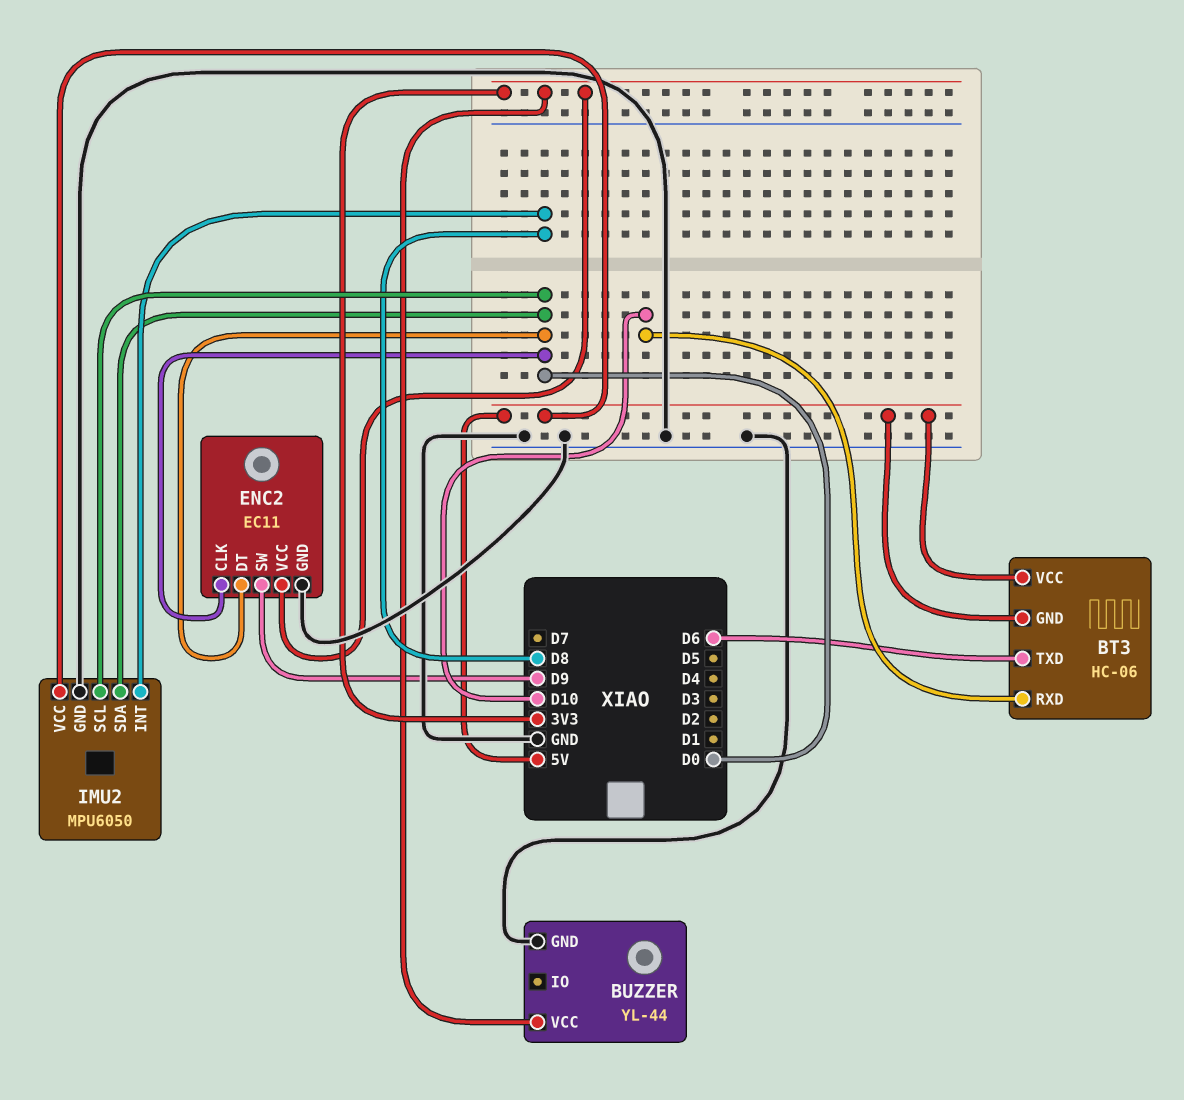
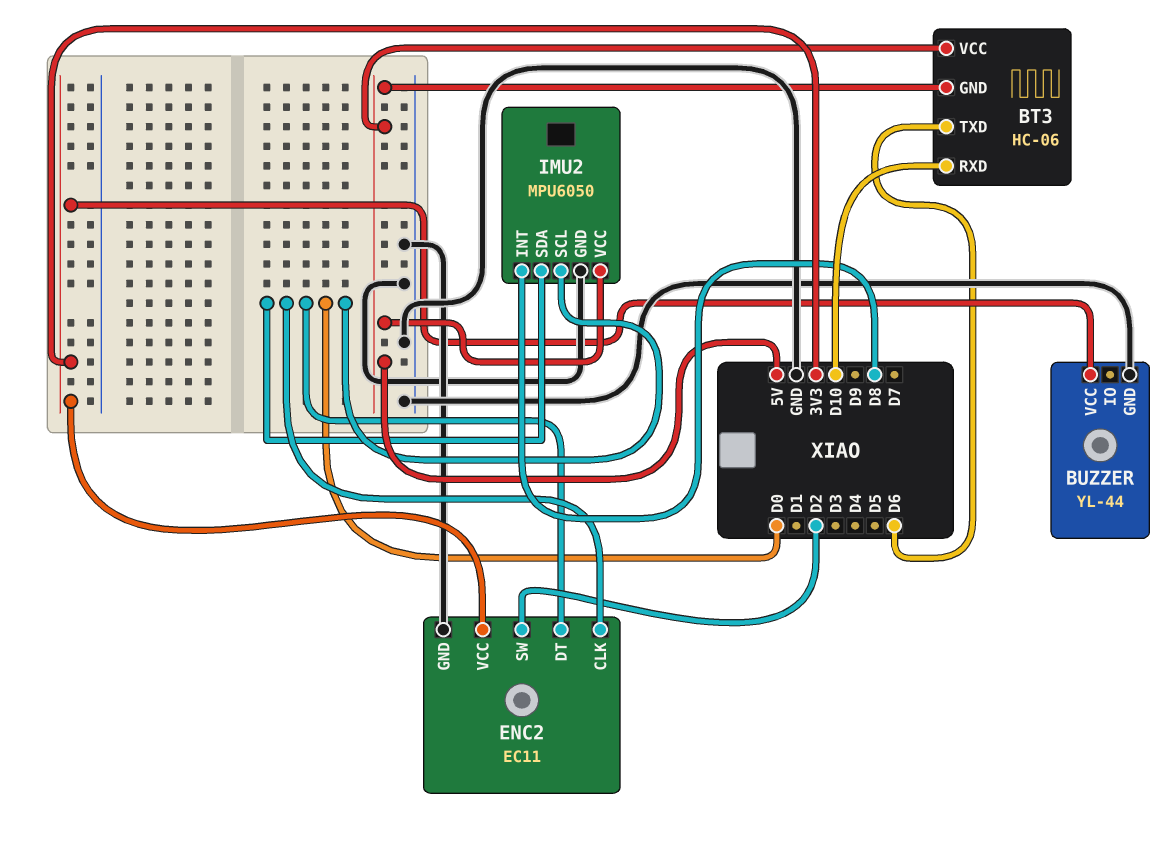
ENC2 pin SW: D9 -> D2

